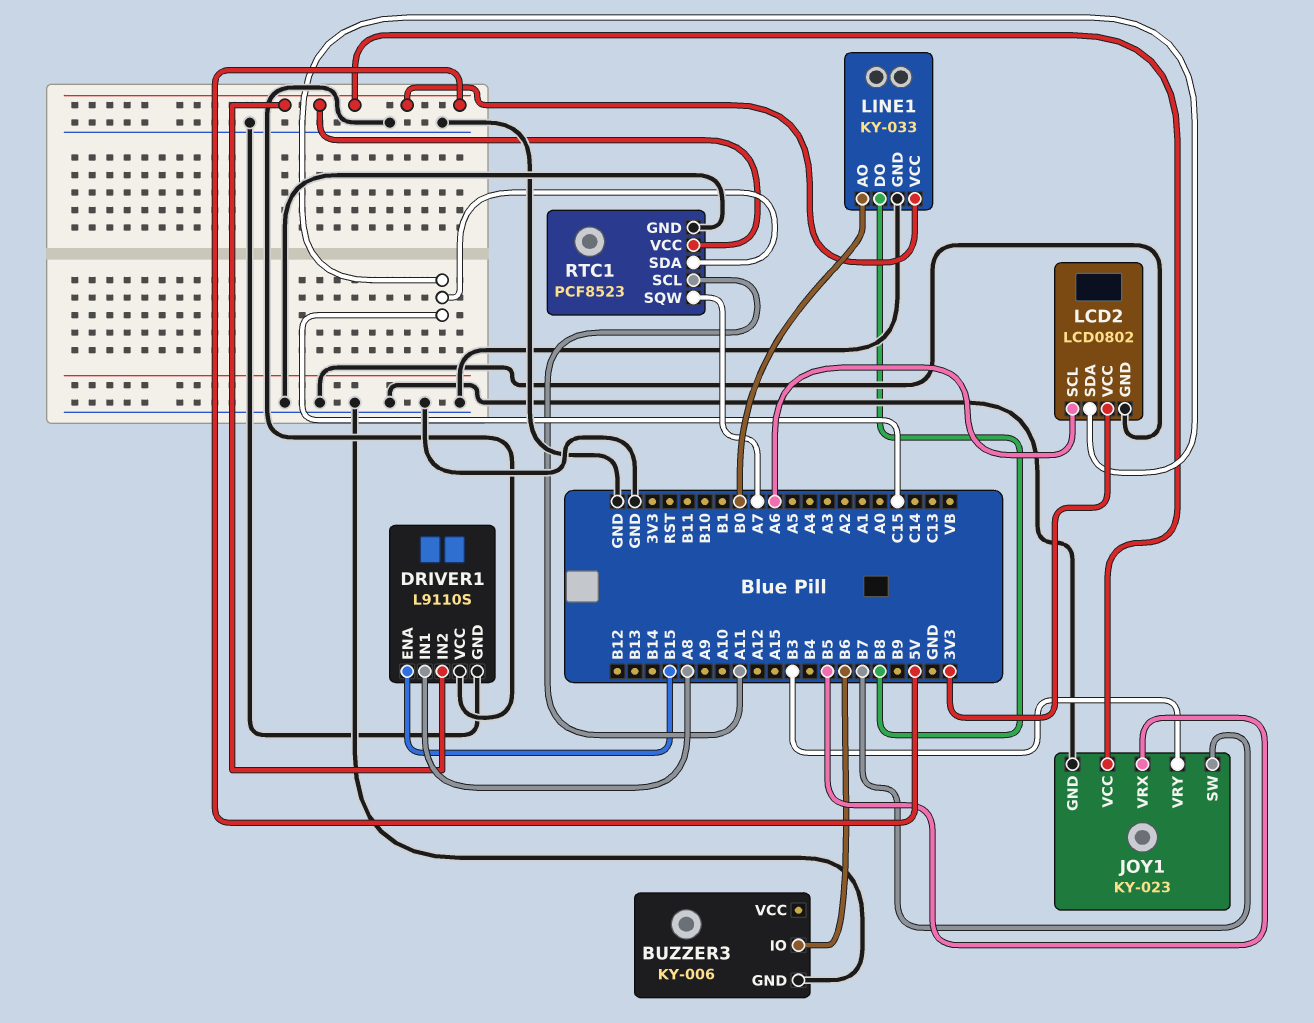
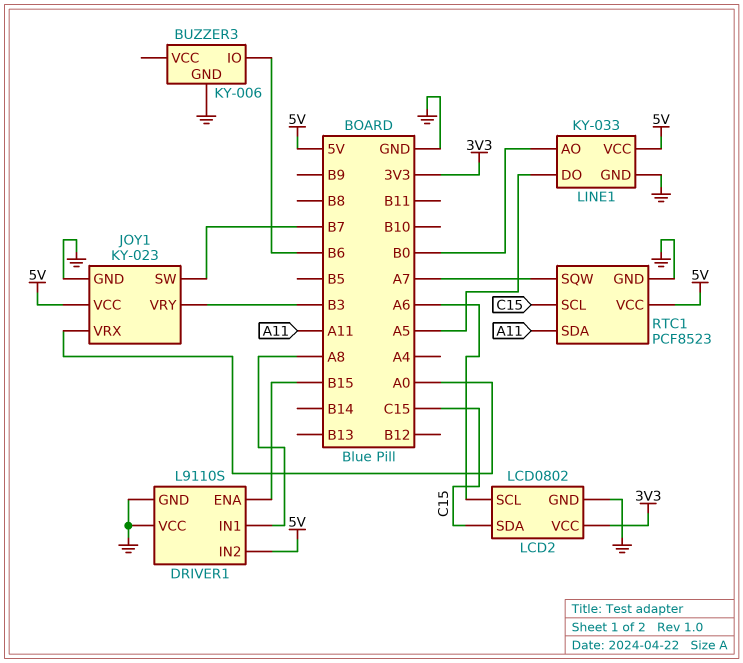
JOY1 pin VRX: B5 -> A0
LINE1 pin DO: B8 -> A5
RTC1 pin SCL: A11 -> C15
RTC1 pin SDA: C15 -> A11

